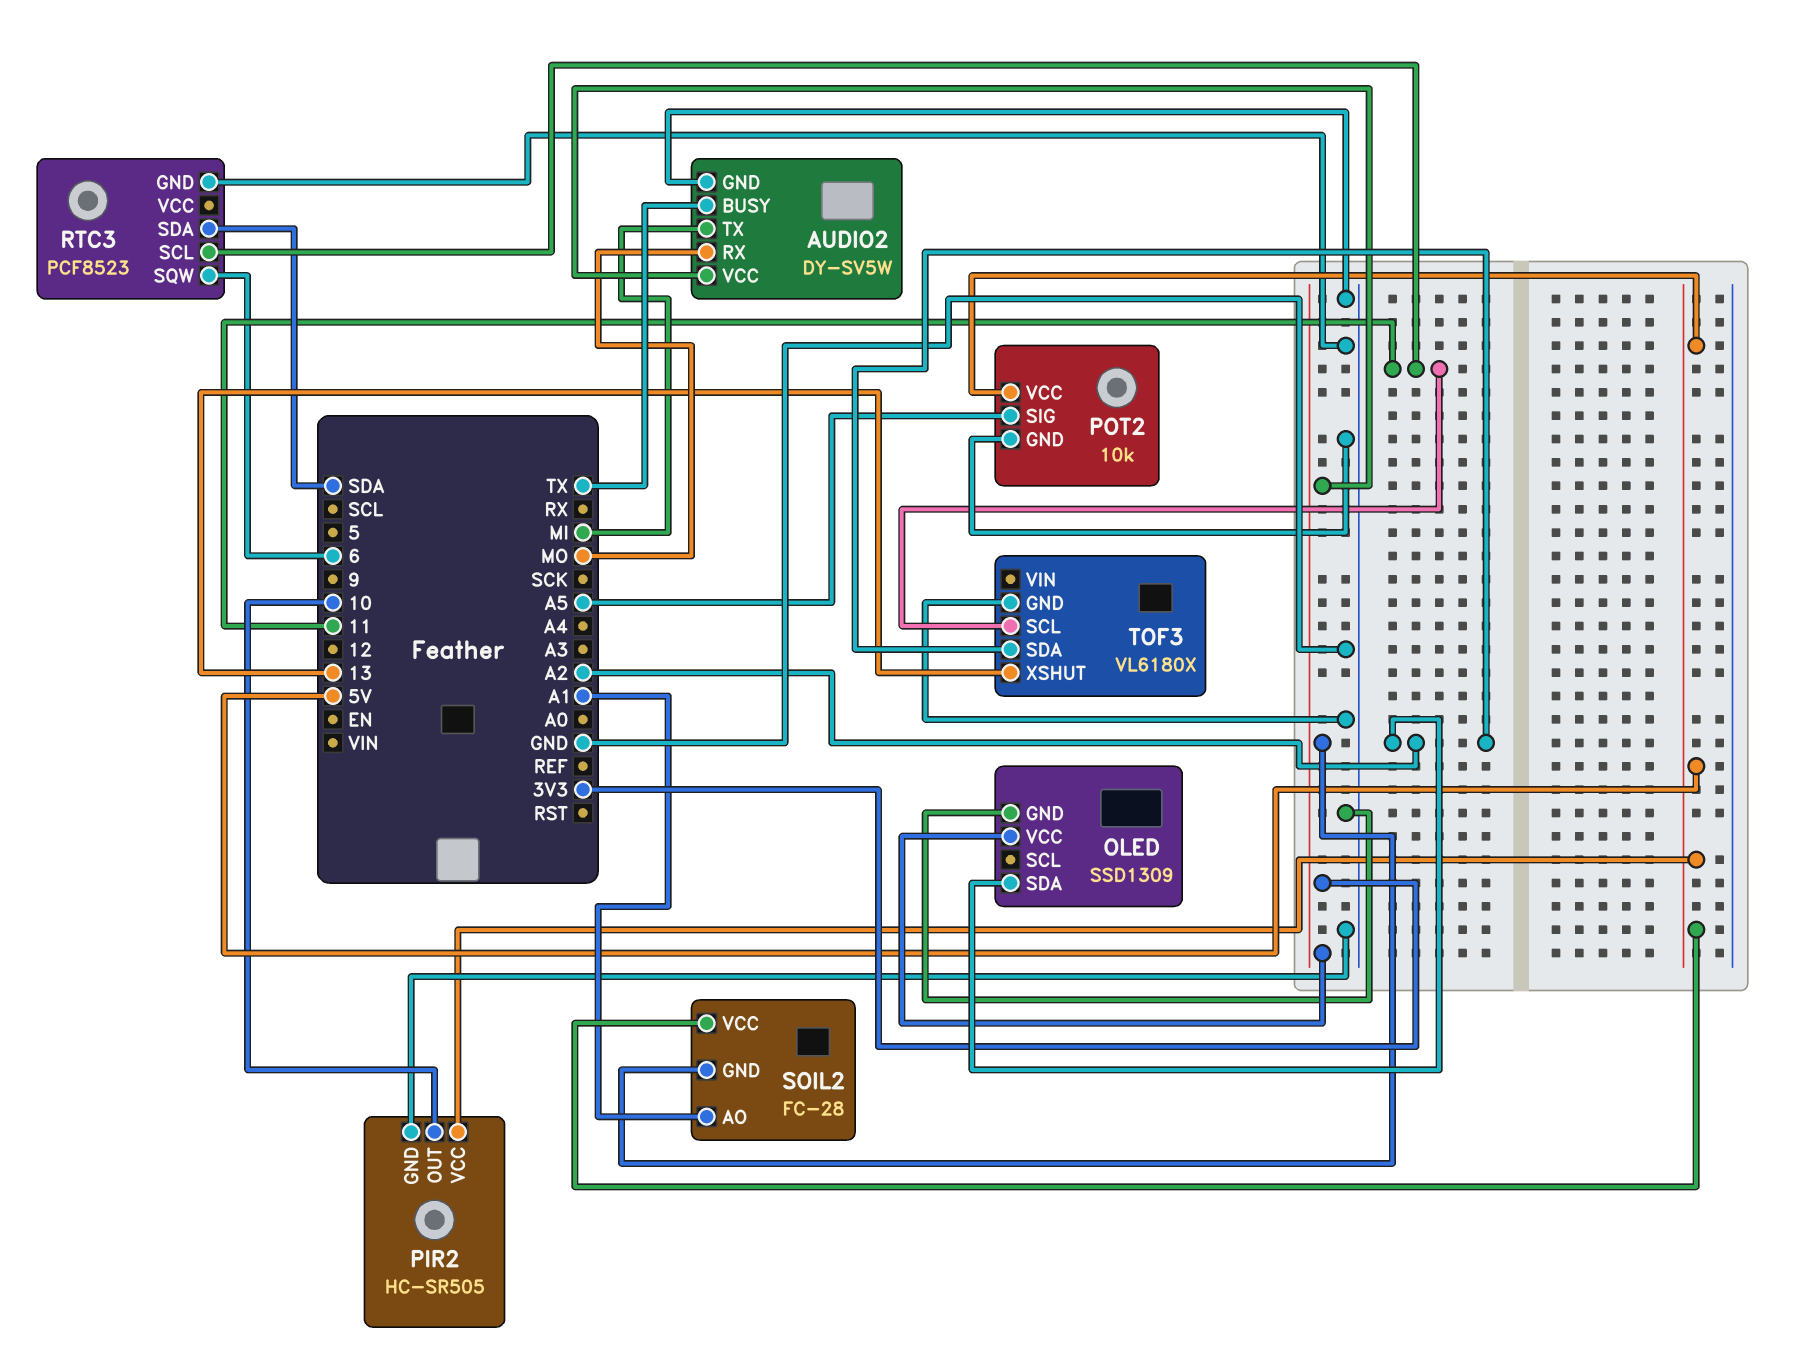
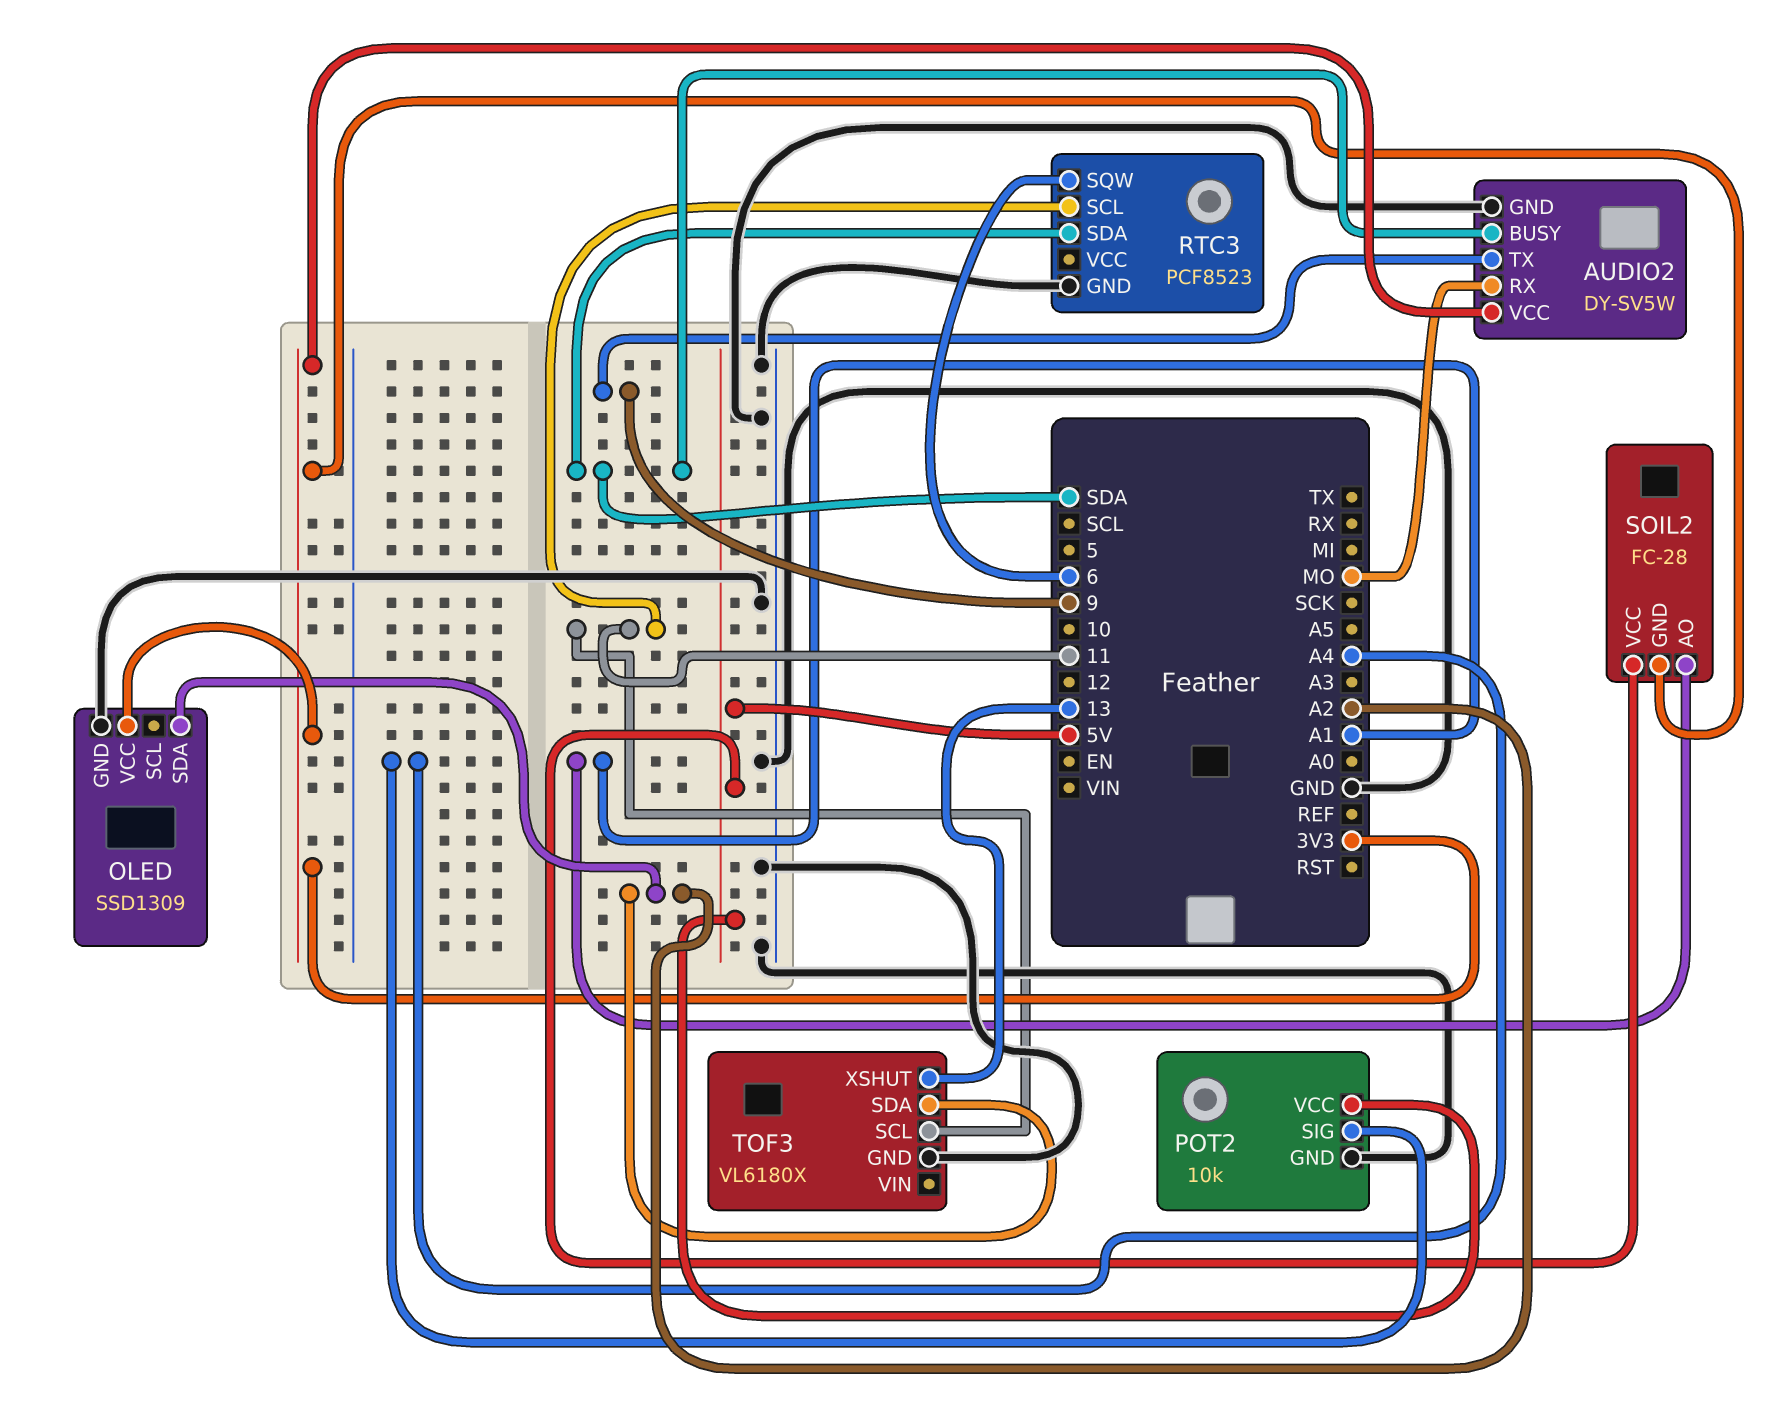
AUDIO2 pin BUSY: TX -> SDA
AUDIO2 pin TX: MI -> 9
PIR2: HC-SR505 -> none
PIR2 pin GND: GND -> none
PIR2 pin OUT: 10 -> none
PIR2 pin VCC: 5V -> none
POT2 pin SIG: A5 -> A4

